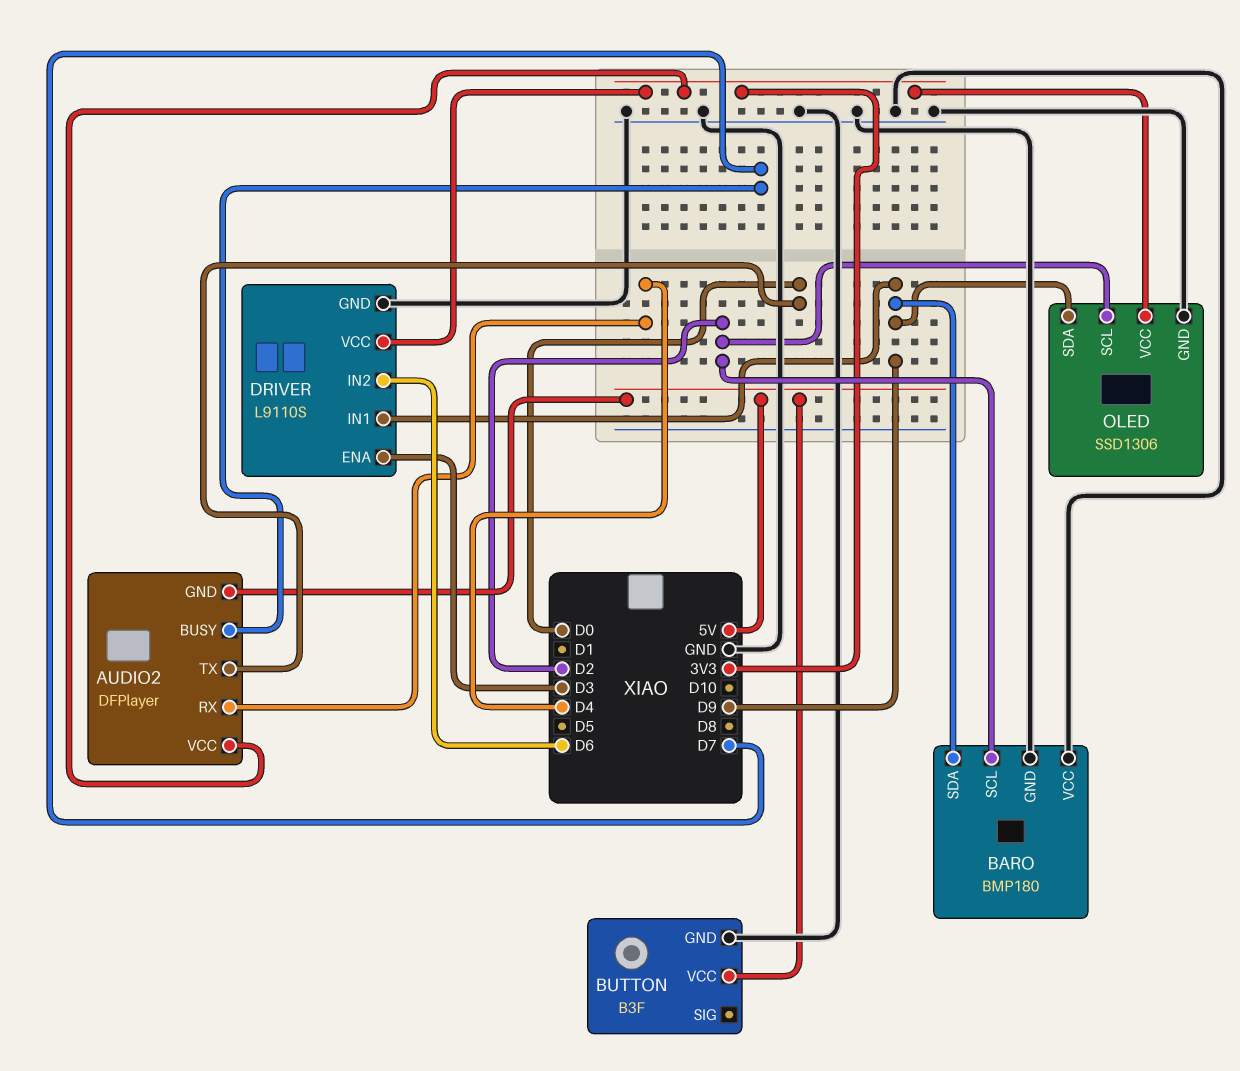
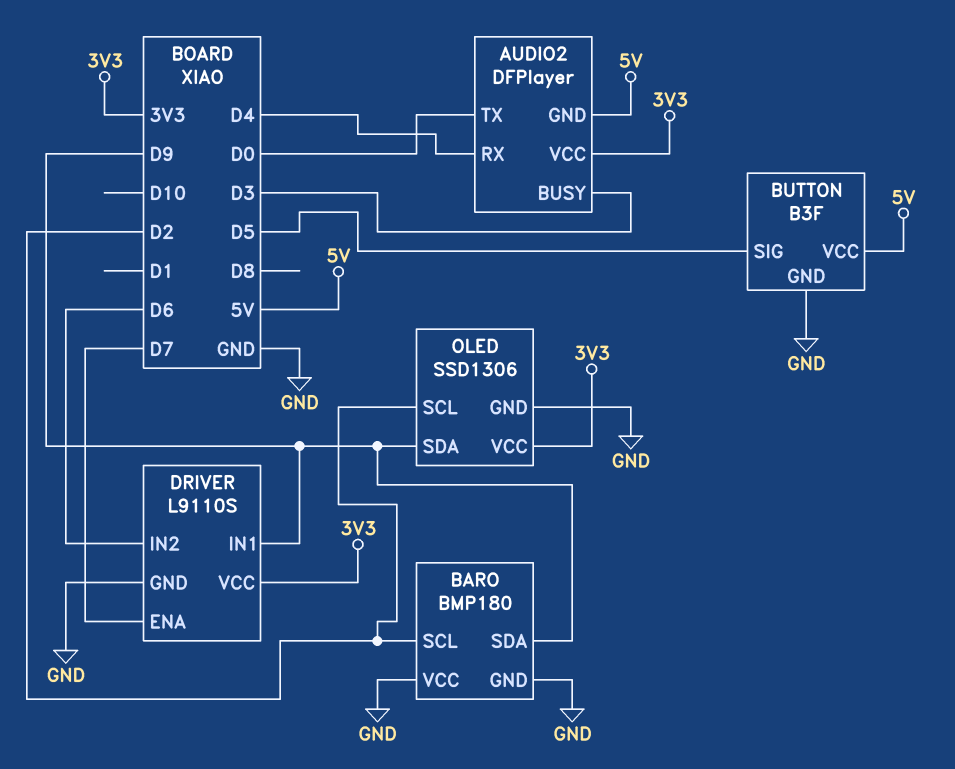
AUDIO2 pin BUSY: D7 -> D3
BUTTON pin SIG: none -> D5
DRIVER pin ENA: D3 -> D7

